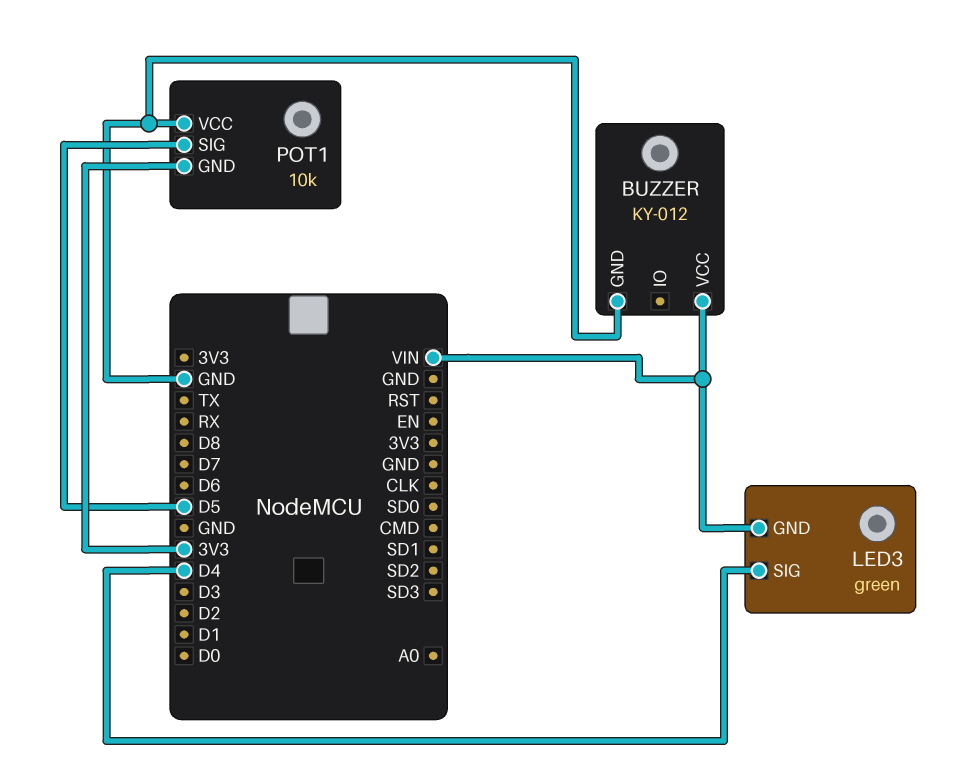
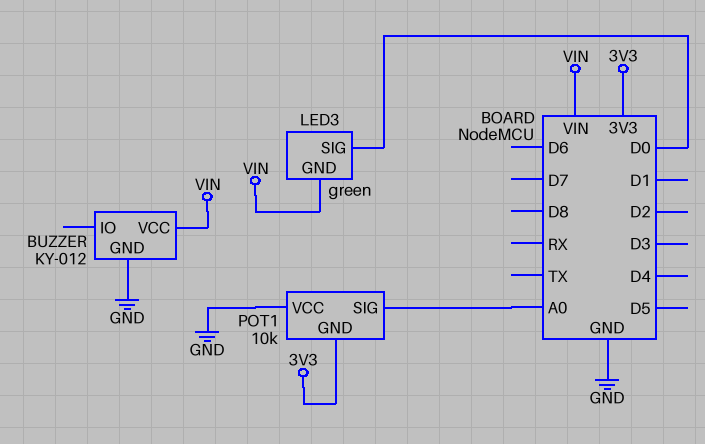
LED3 pin SIG: D4 -> D0
POT1 pin SIG: D5 -> A0

